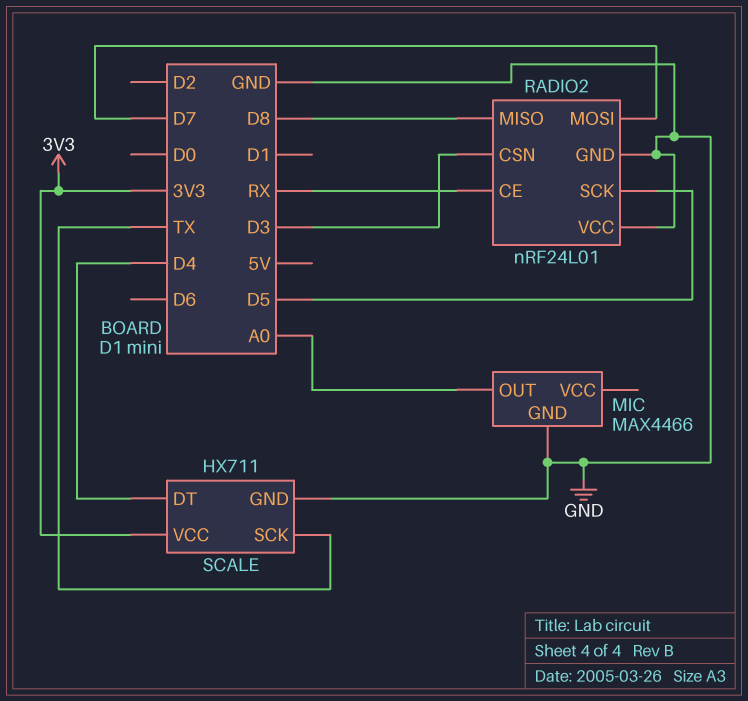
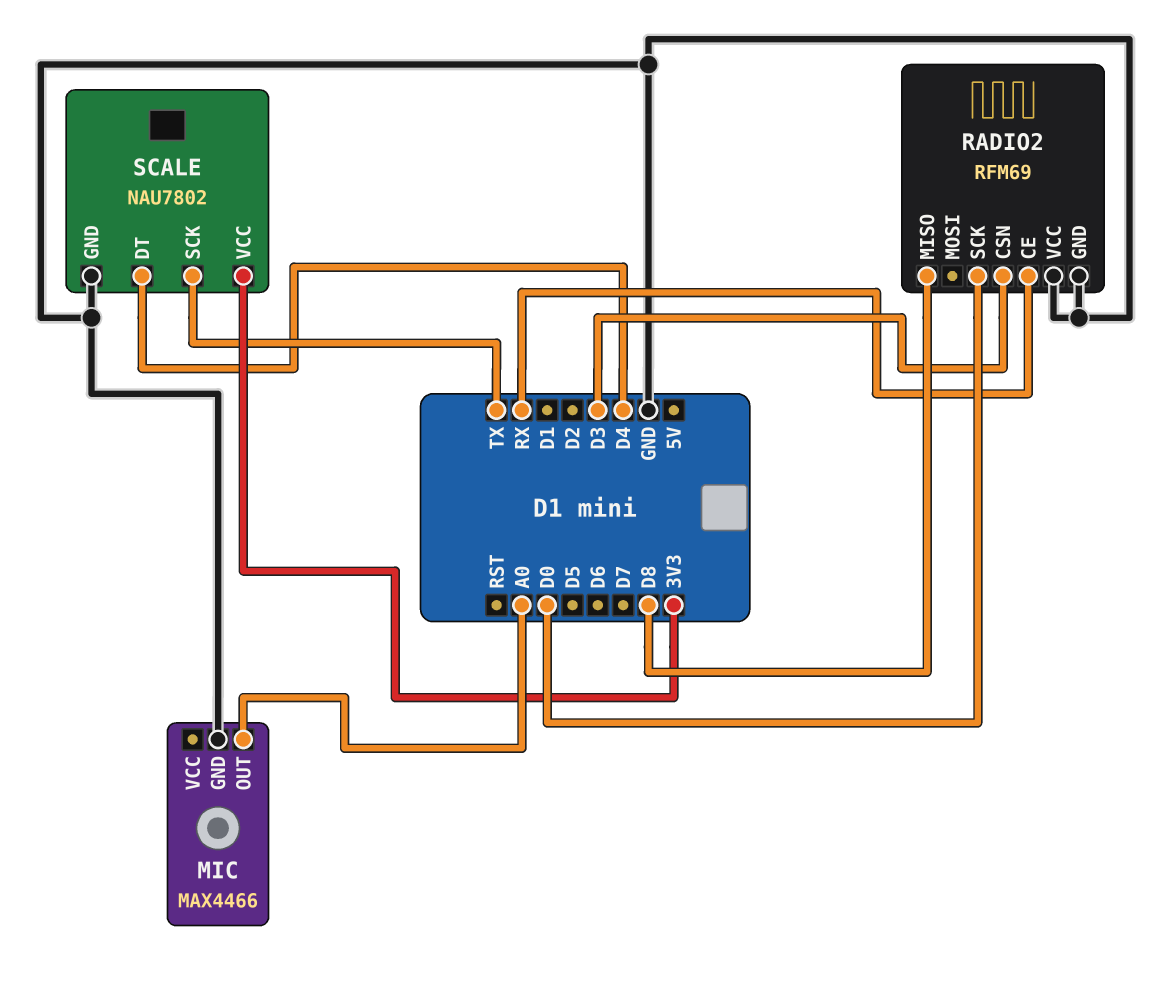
RADIO2: nRF24L01 -> RFM69
RADIO2 pin MOSI: D7 -> none
RADIO2 pin SCK: D5 -> D0
SCALE: HX711 -> NAU7802

